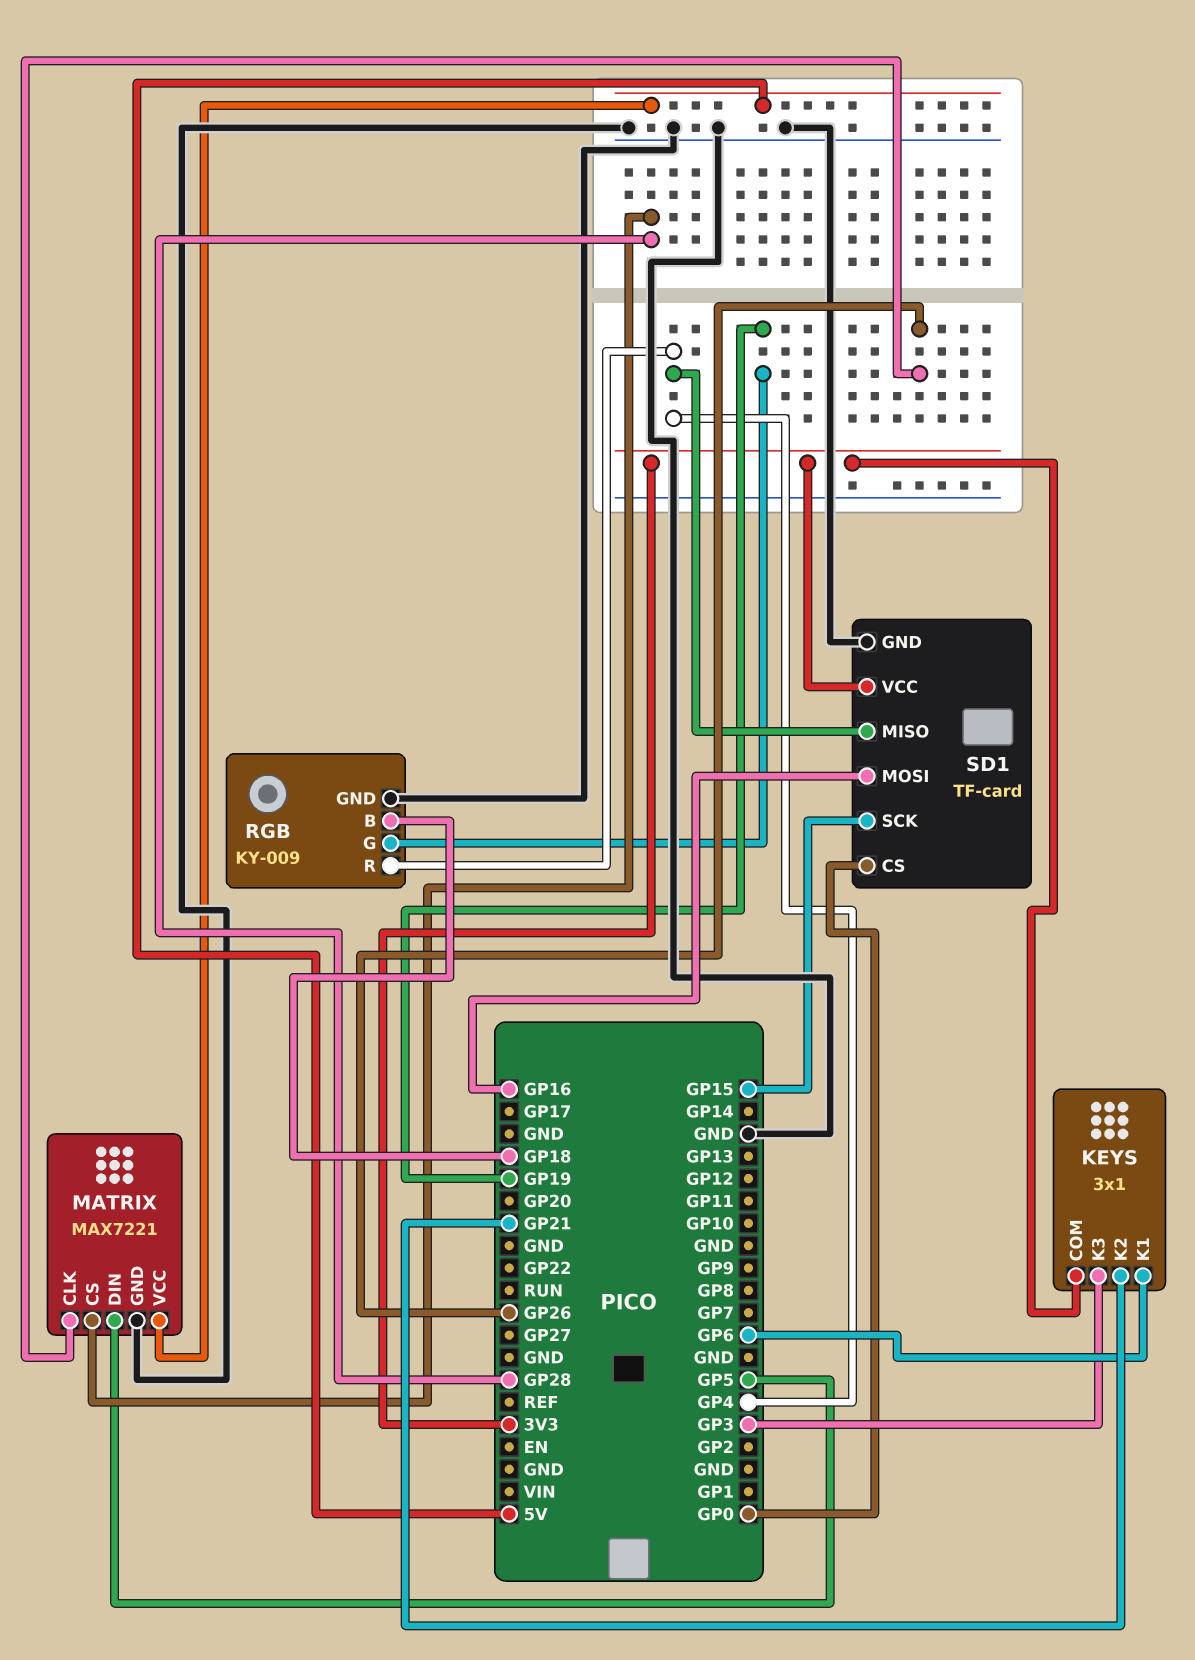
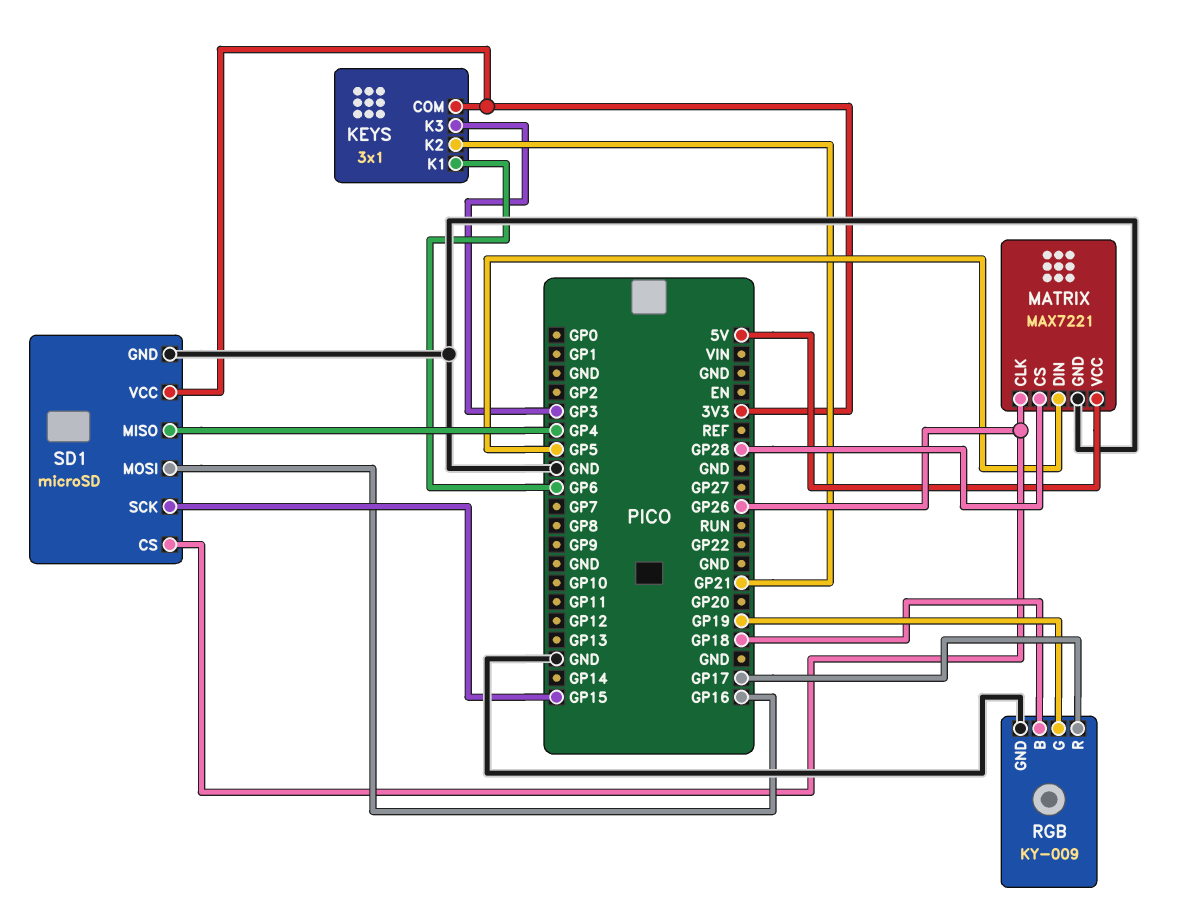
RGB pin R: GP4 -> GP17
SD1: TF-card -> microSD
SD1 pin CS: GP0 -> GP26

